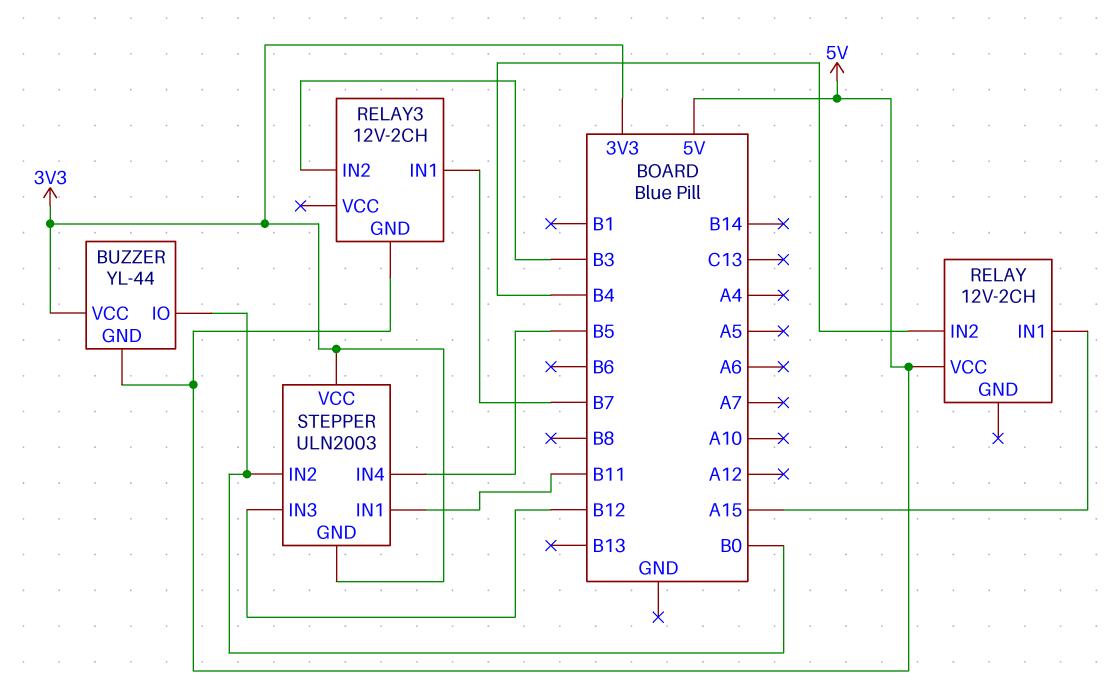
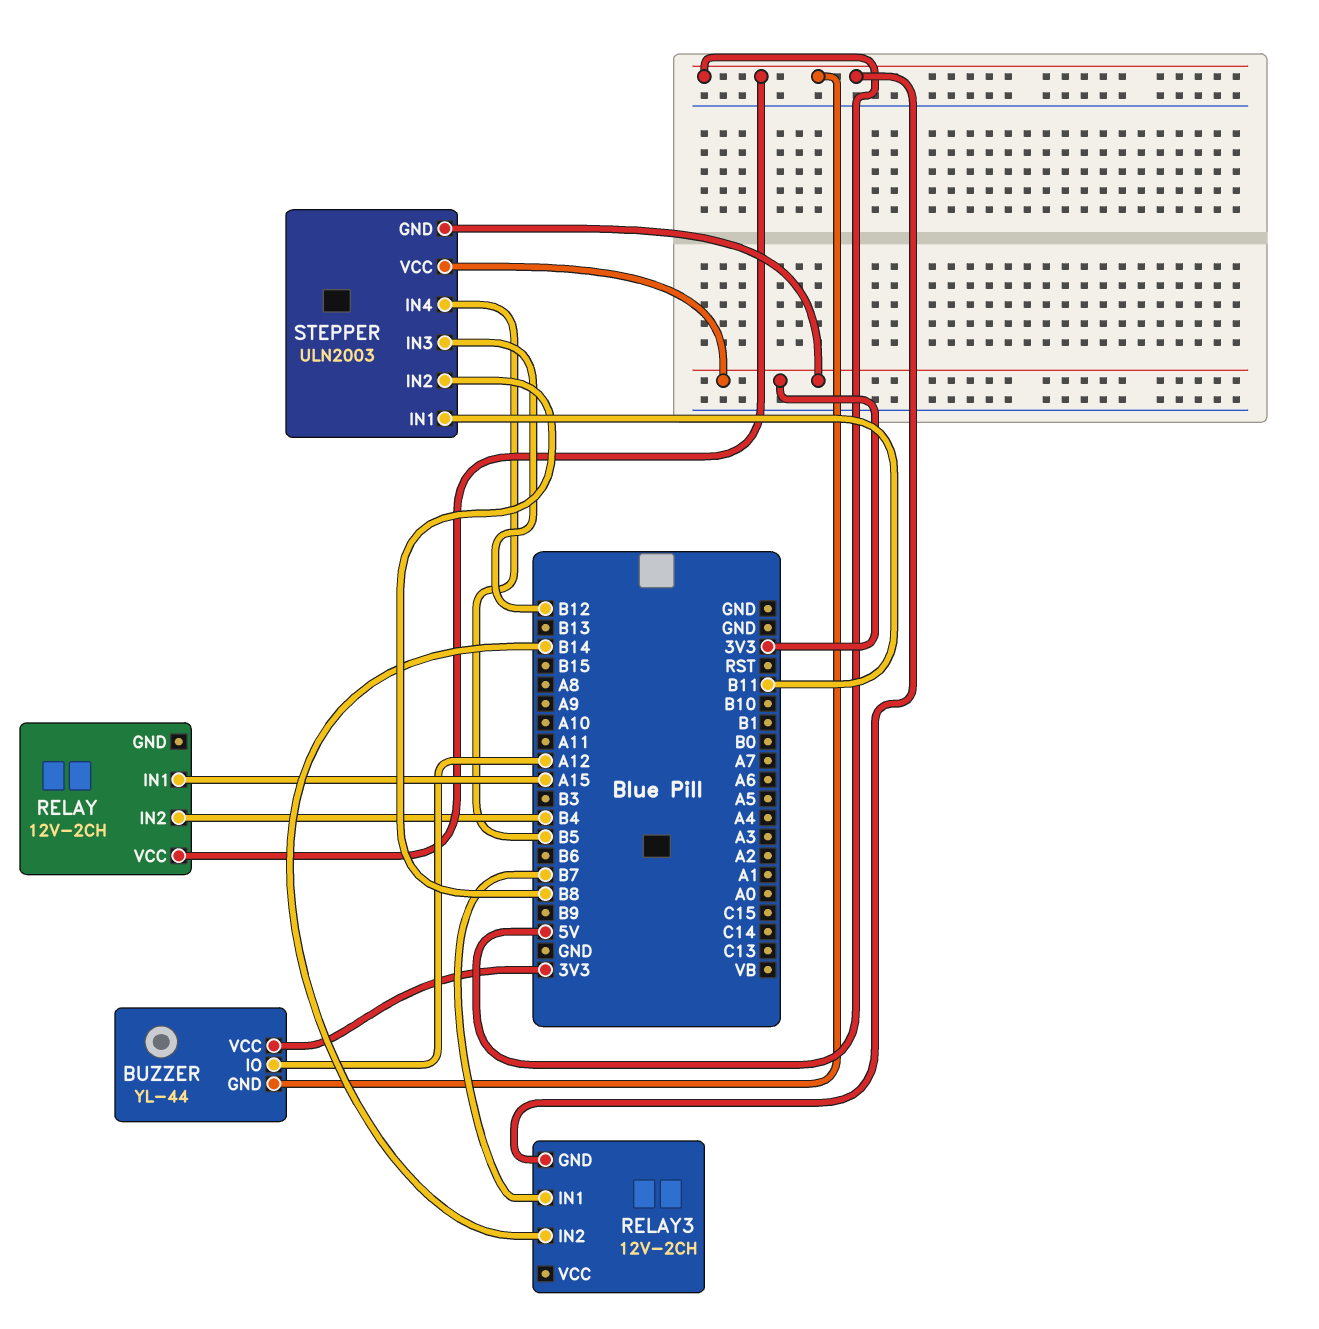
BUZZER pin IO: B0 -> A12
RELAY3 pin IN2: B3 -> B14
STEPPER pin IN2: B0 -> B8

